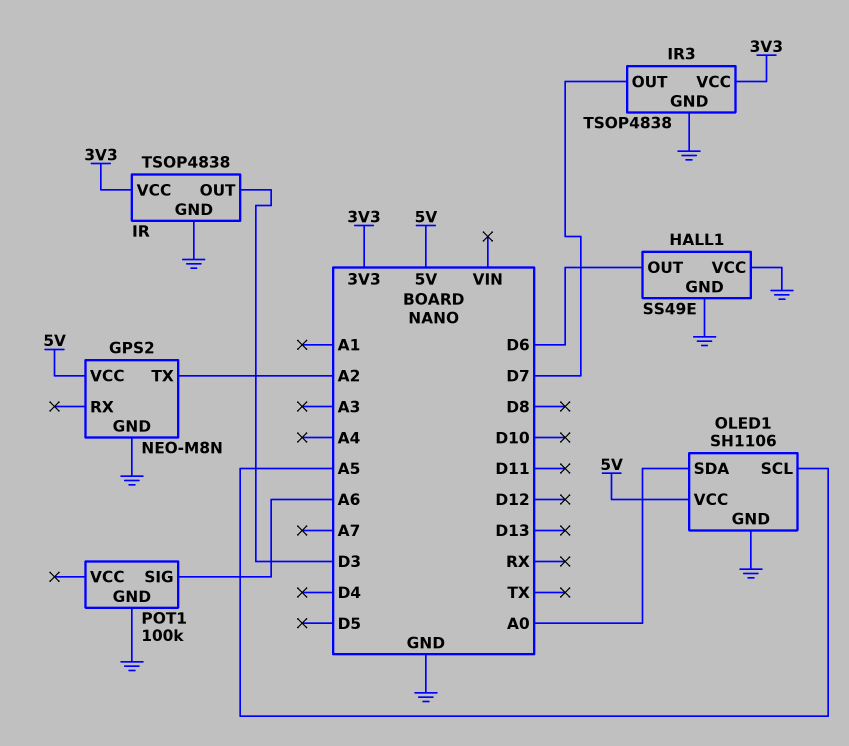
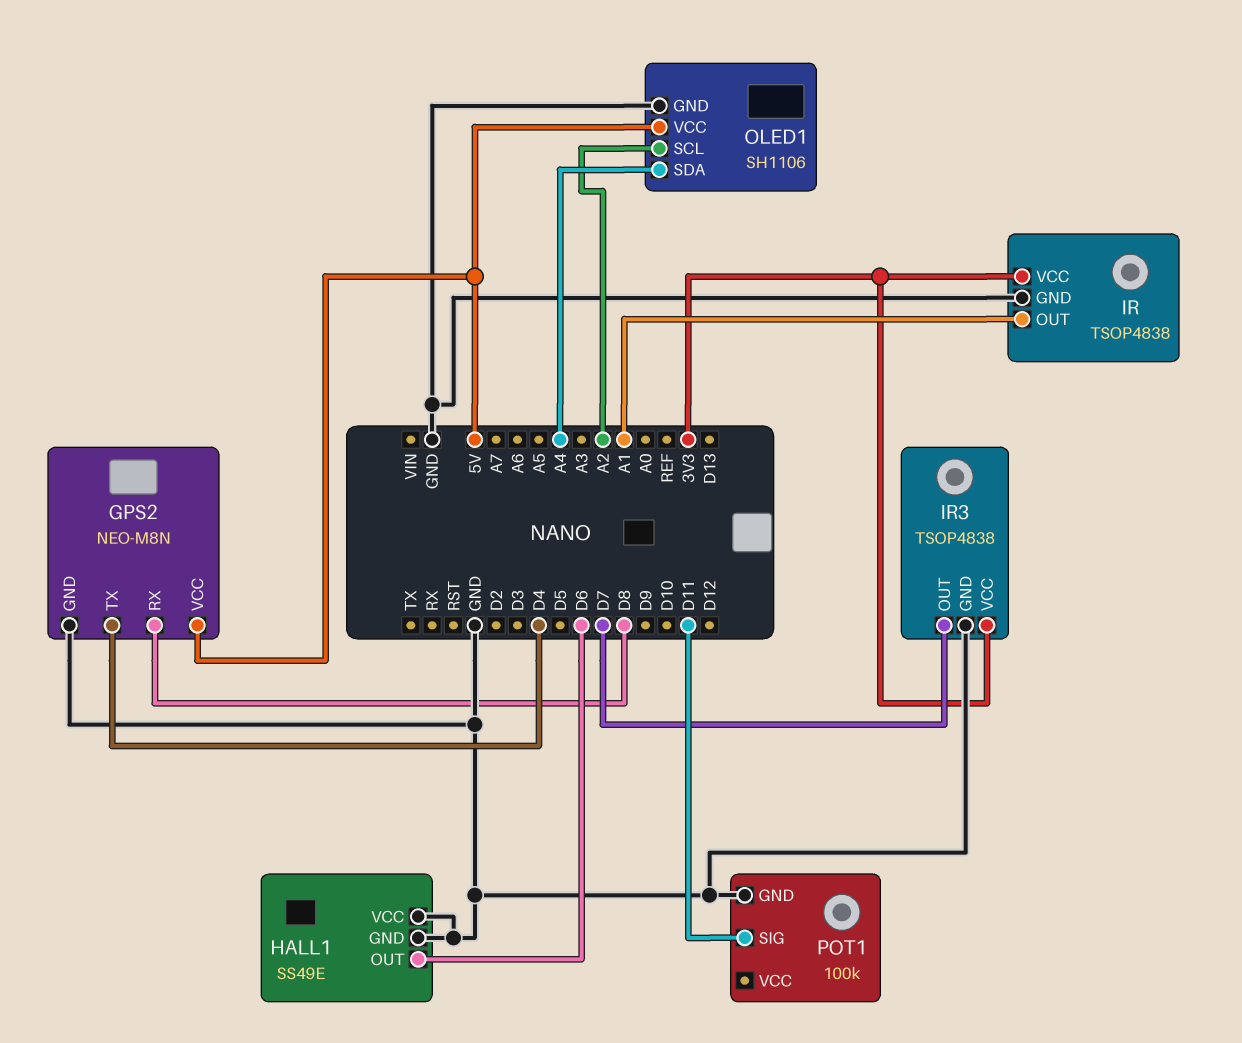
GPS2 pin RX: none -> D8
GPS2 pin TX: A2 -> D4
IR pin OUT: D3 -> A1
OLED1 pin SCL: A5 -> A2
OLED1 pin SDA: A0 -> A4
POT1 pin SIG: A6 -> D11

